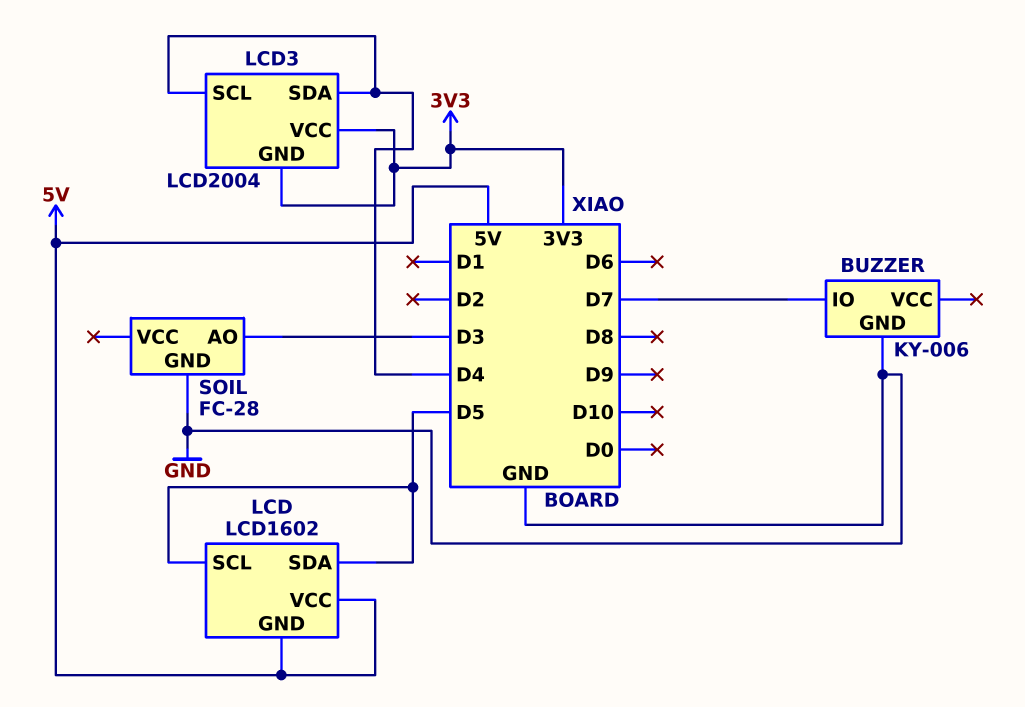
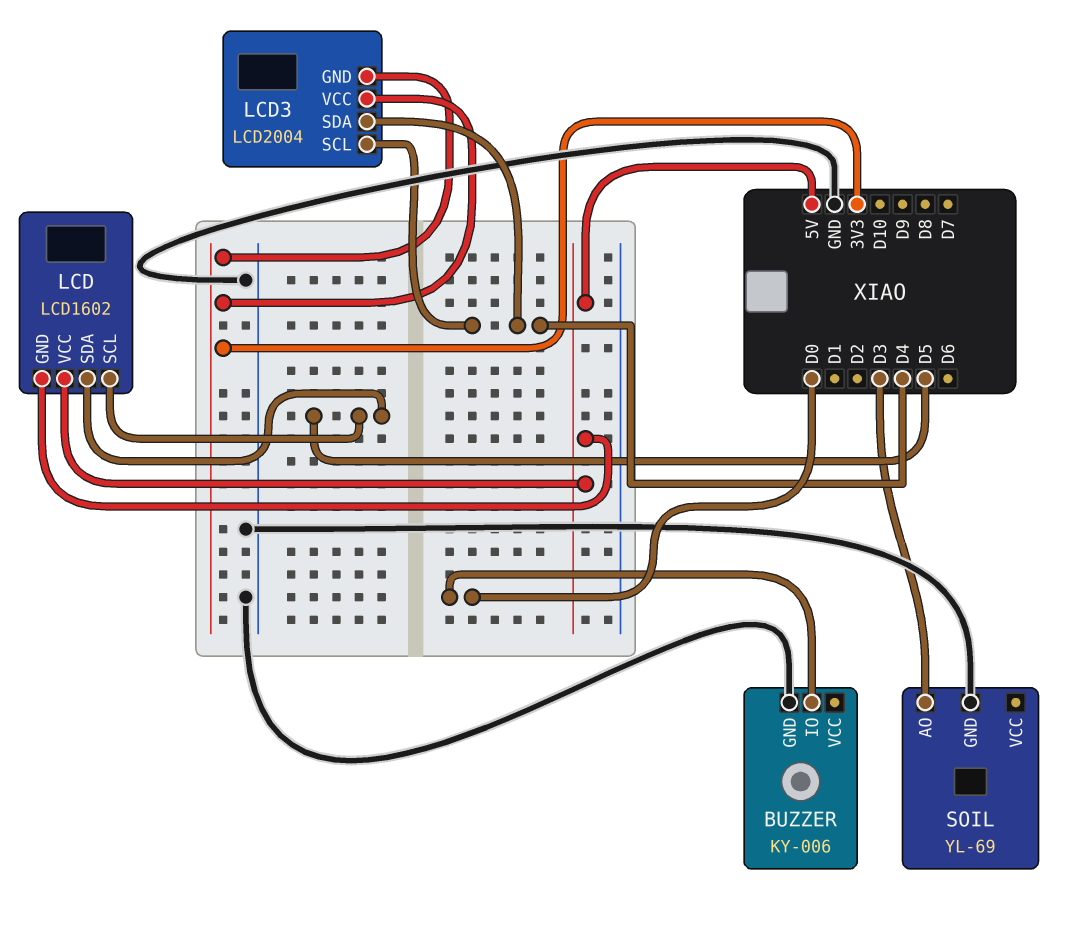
BUZZER pin IO: D7 -> D0
SOIL: FC-28 -> YL-69

